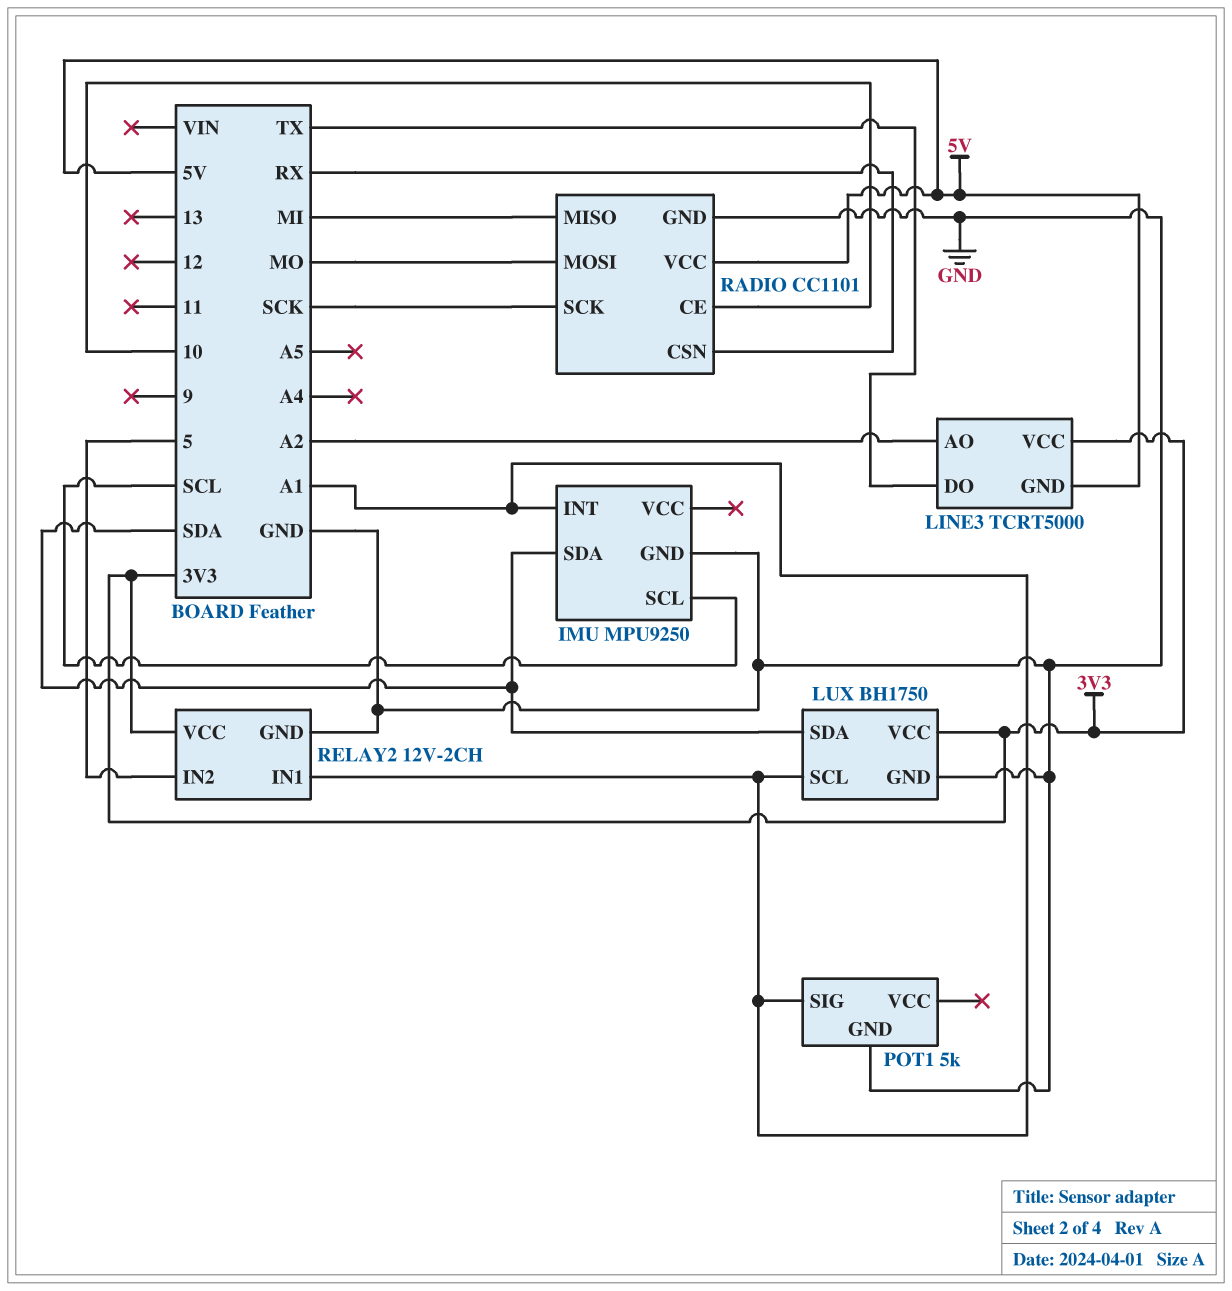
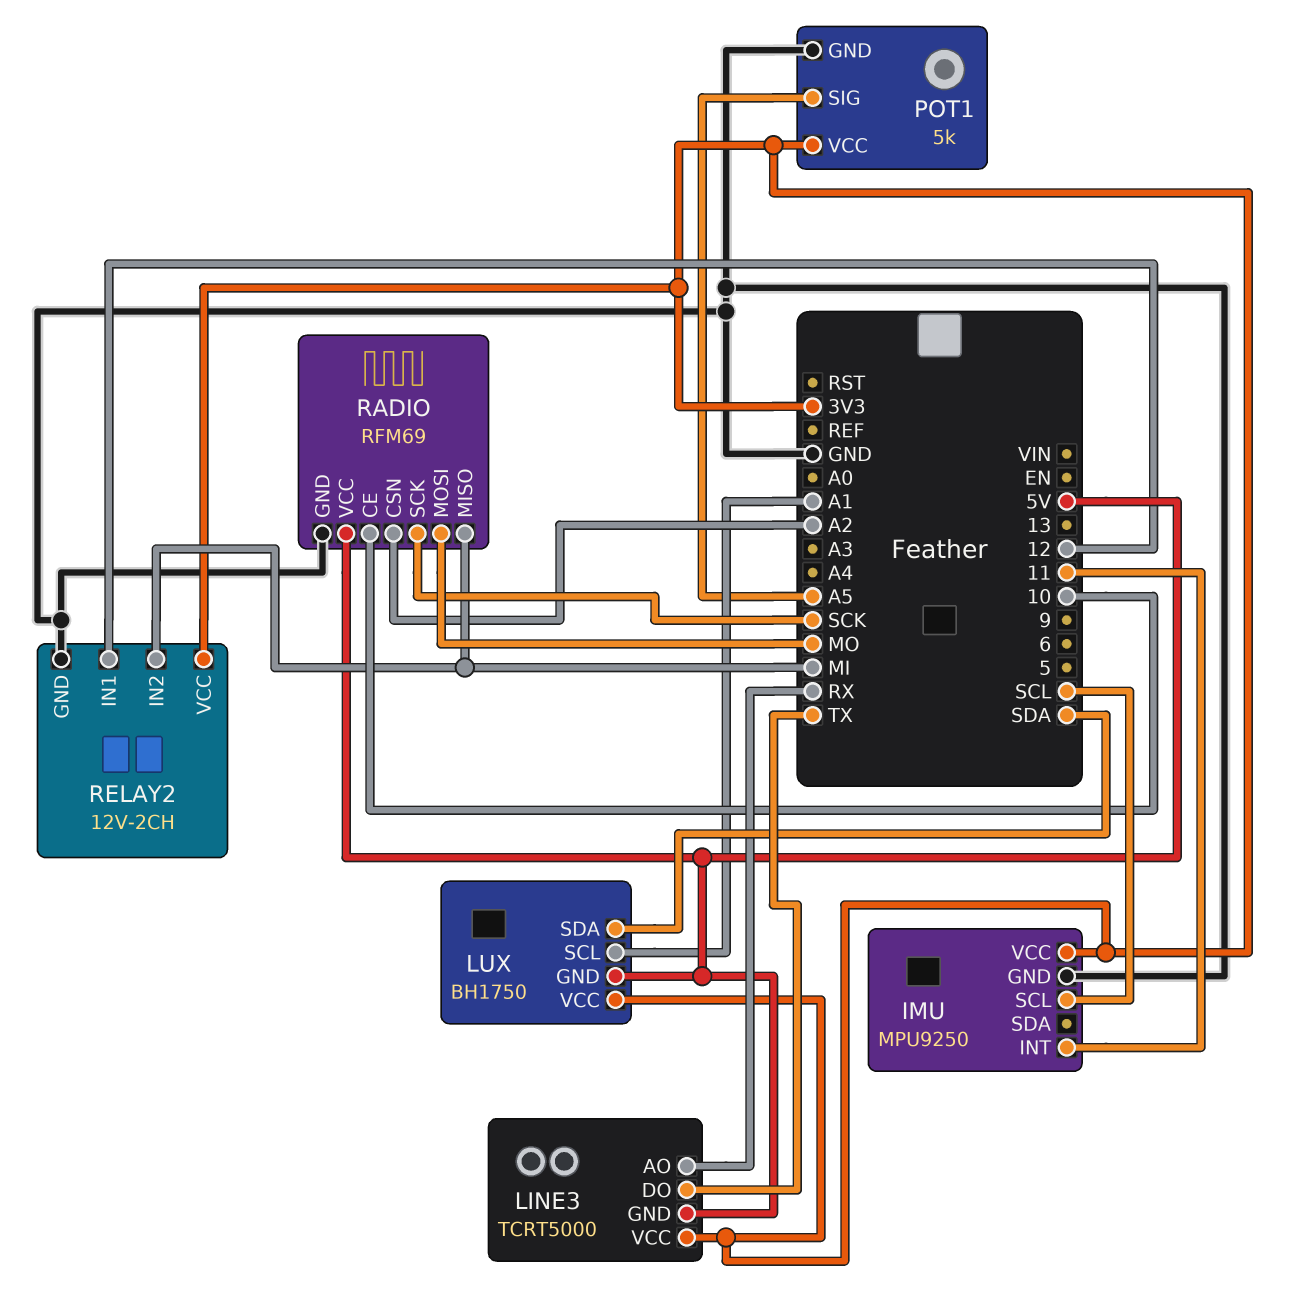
IMU pin INT: A1 -> 11
IMU pin SDA: SDA -> none
IMU pin VCC: none -> 3V3
LINE3 pin AO: A2 -> RX
LUX pin GND: GND -> 5V
POT1 pin SIG: A1 -> A5
POT1 pin VCC: none -> 3V3
RADIO: CC1101 -> RFM69
RADIO pin CSN: RX -> A2
RELAY2 pin IN1: A1 -> 12
RELAY2 pin IN2: 5 -> MI

